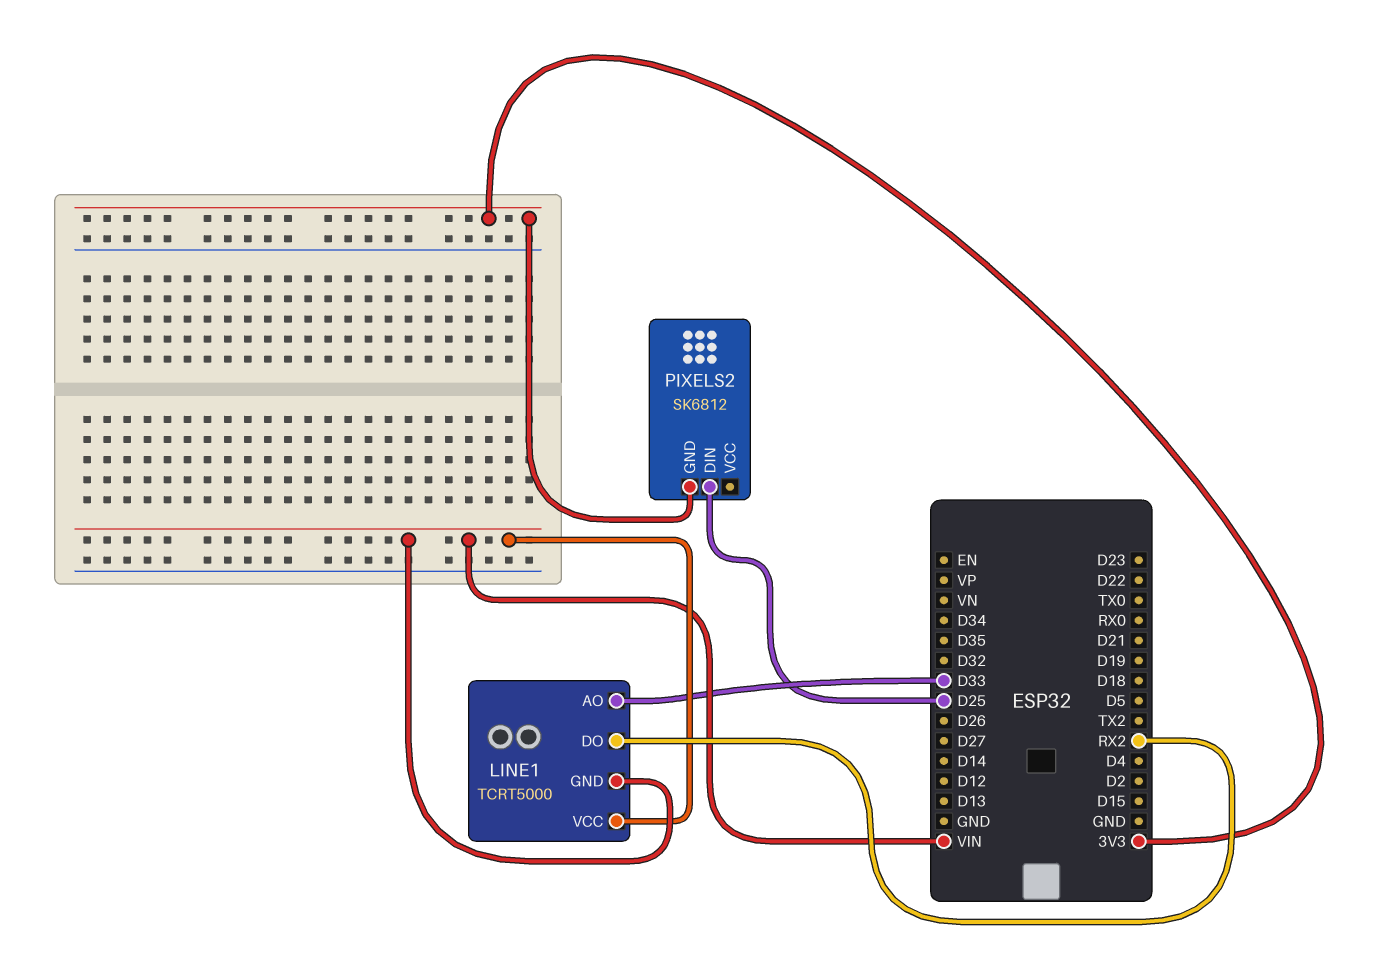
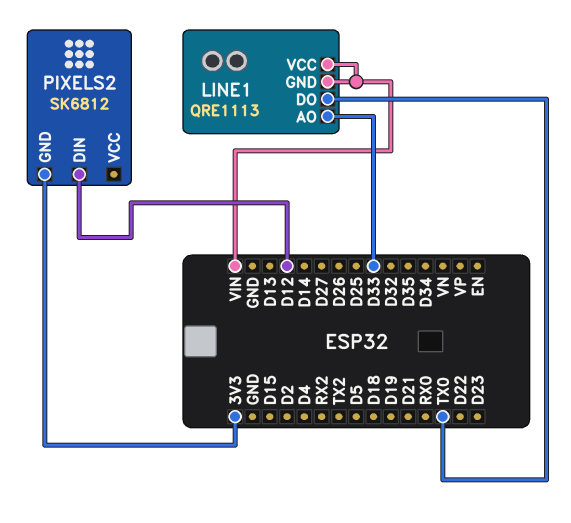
LINE1: TCRT5000 -> QRE1113
LINE1 pin DO: RX2 -> TX0
PIXELS2 pin DIN: D25 -> D12

